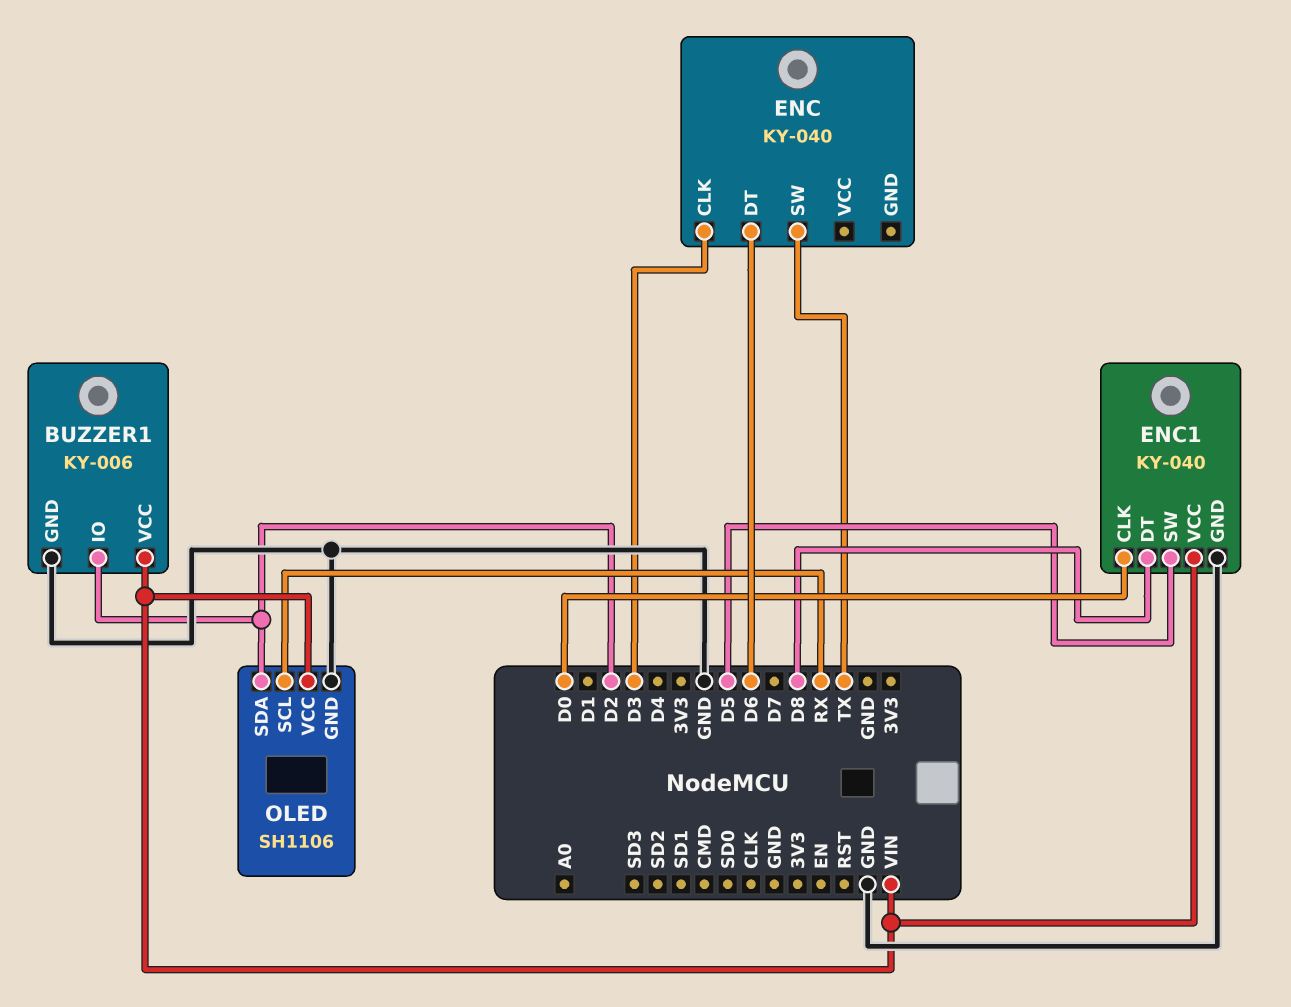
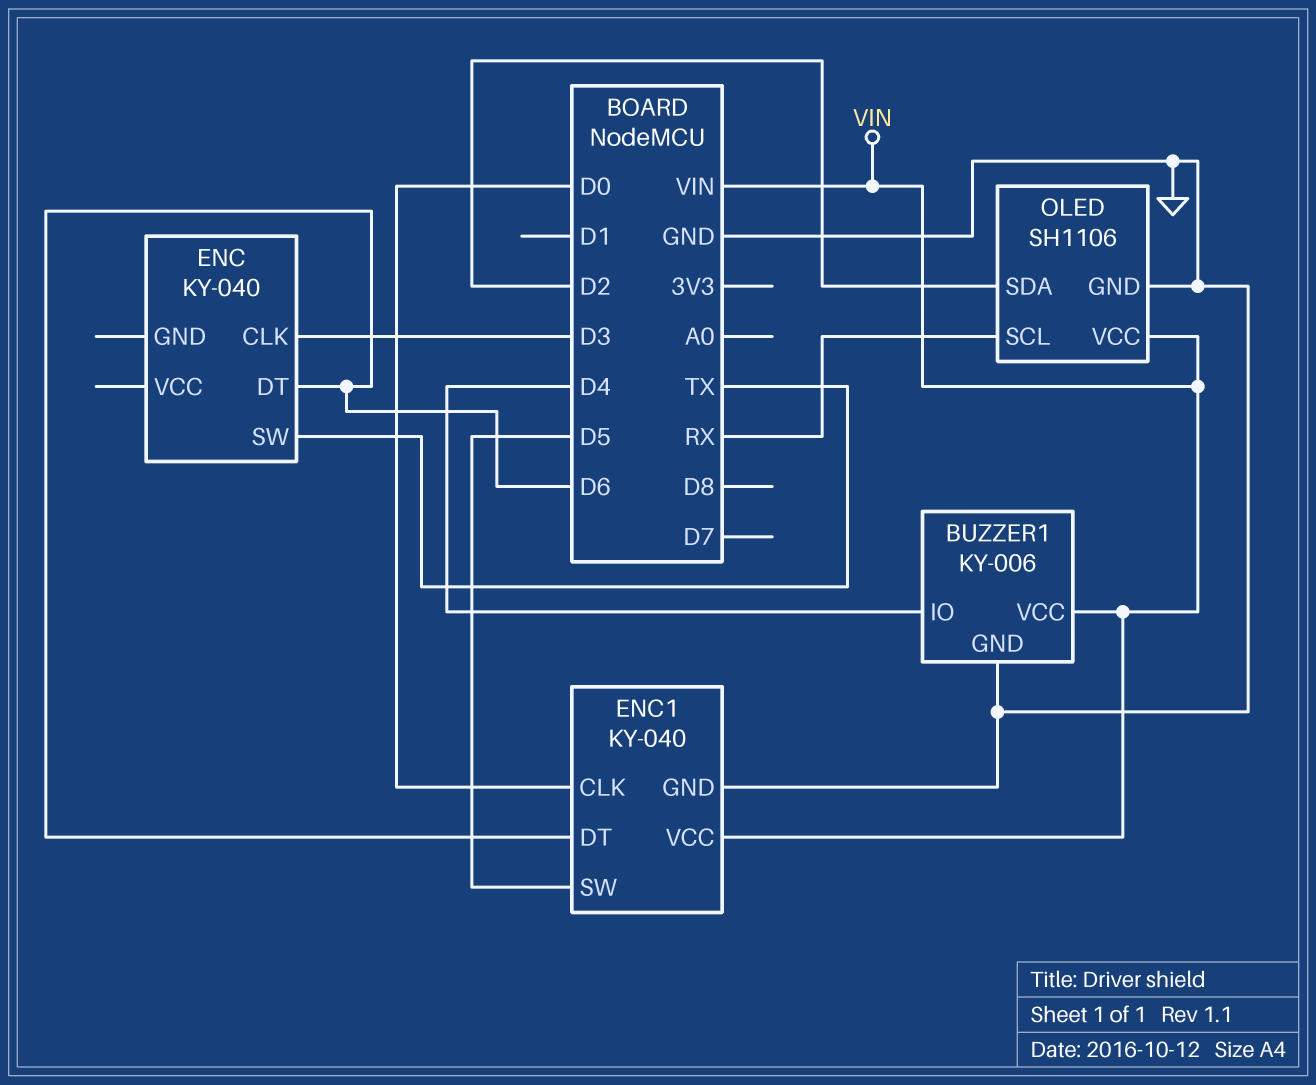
BUZZER1 pin IO: D2 -> D4
ENC1 pin DT: D8 -> D6

